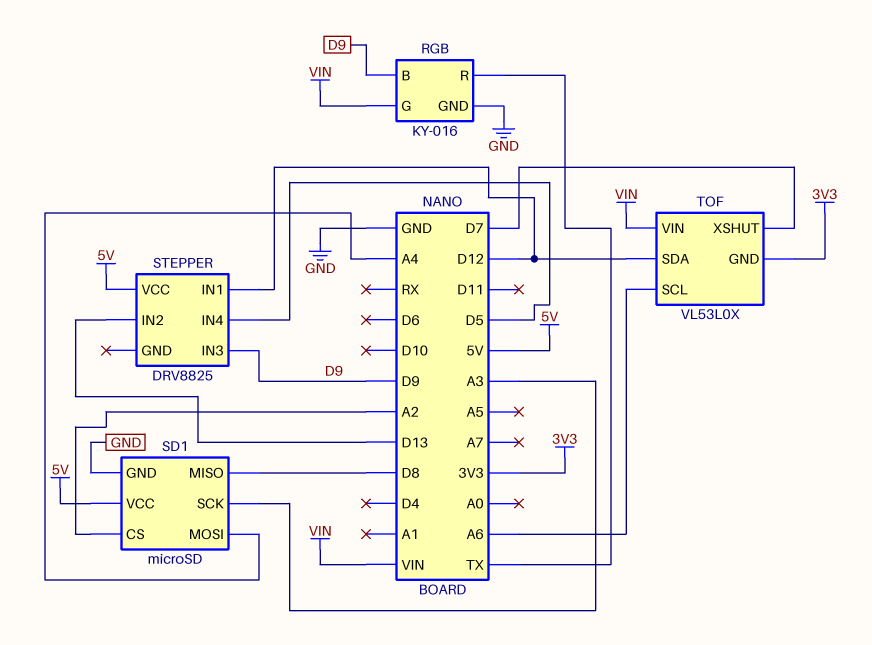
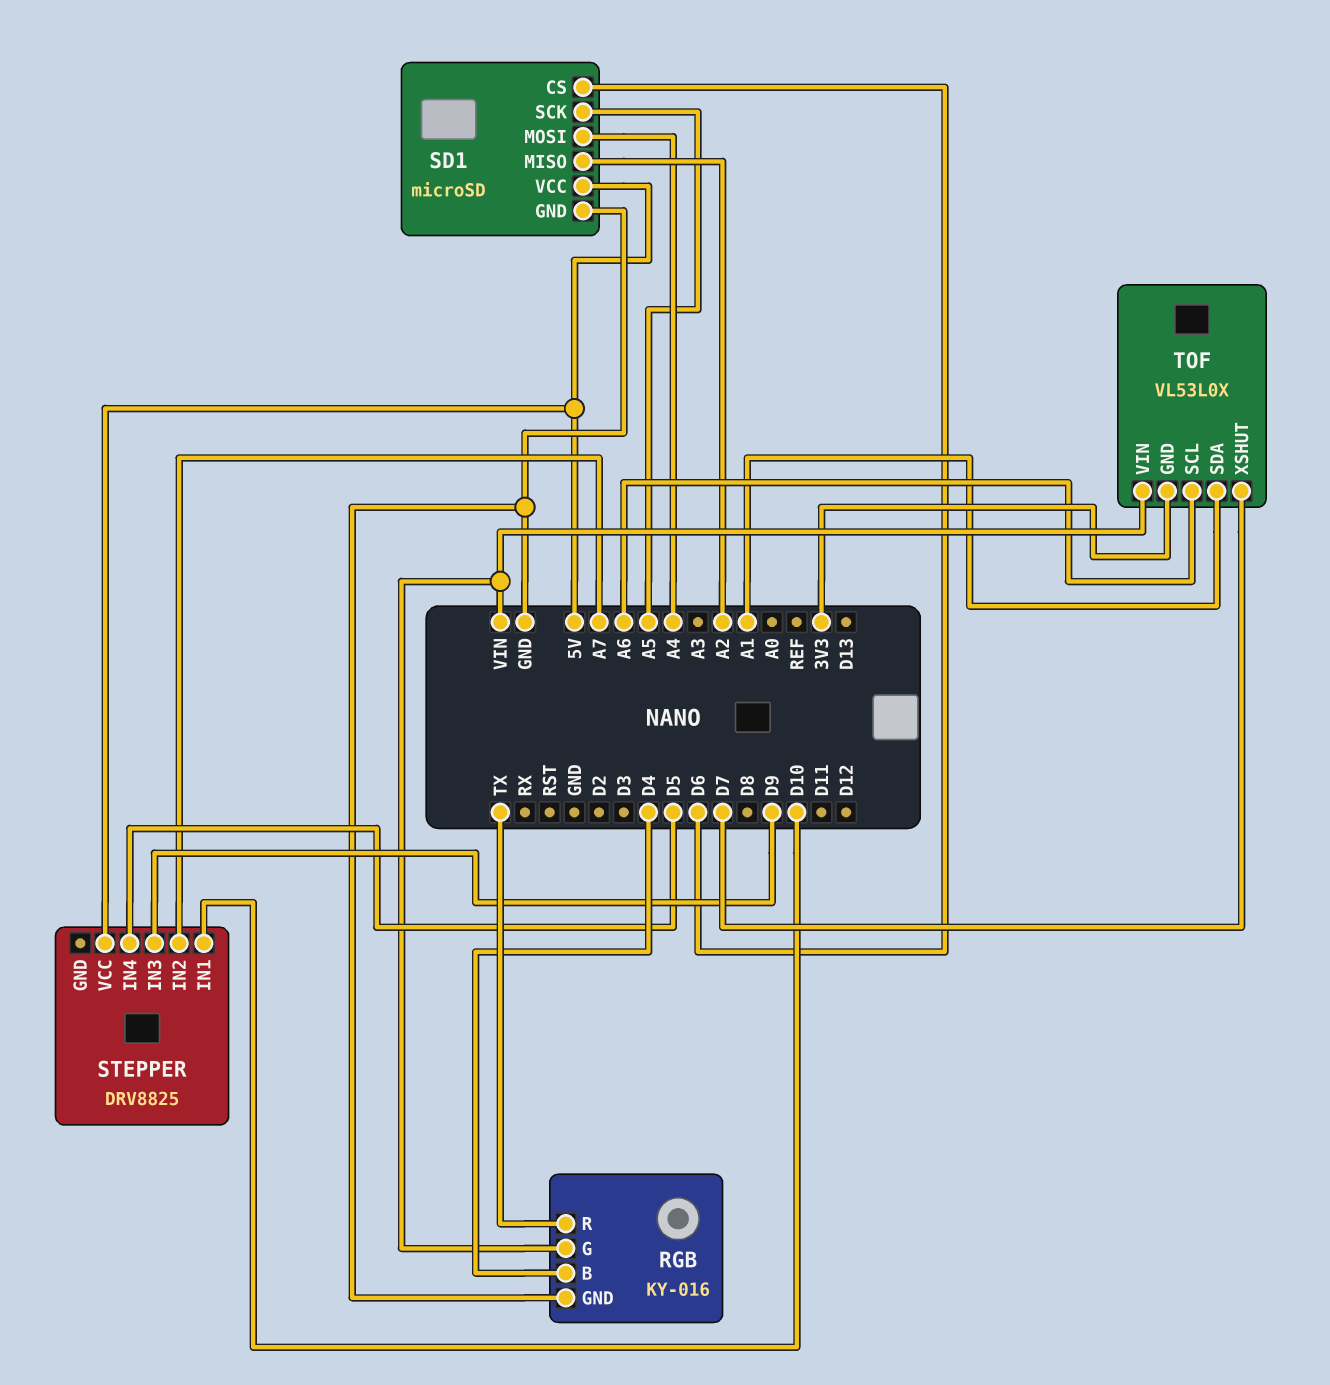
RGB pin B: D9 -> D4
SD1 pin CS: A2 -> D6
SD1 pin MISO: D8 -> A2
SD1 pin SCK: A3 -> A5
STEPPER pin IN1: D12 -> D10
STEPPER pin IN2: D13 -> A7
TOF pin SDA: D12 -> A1

